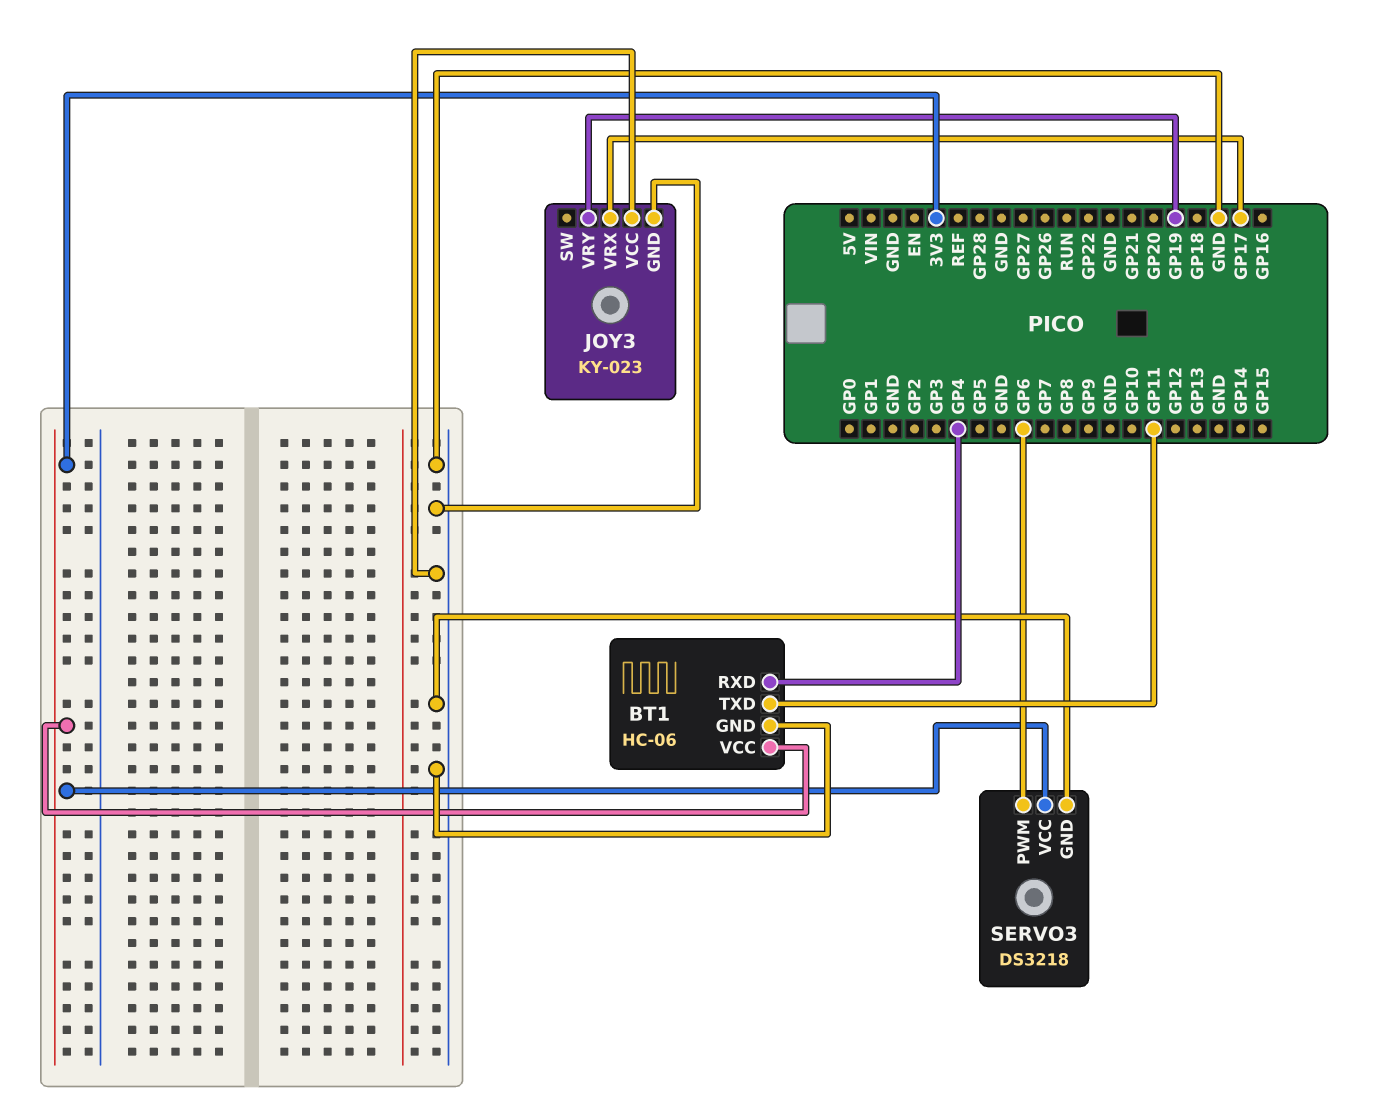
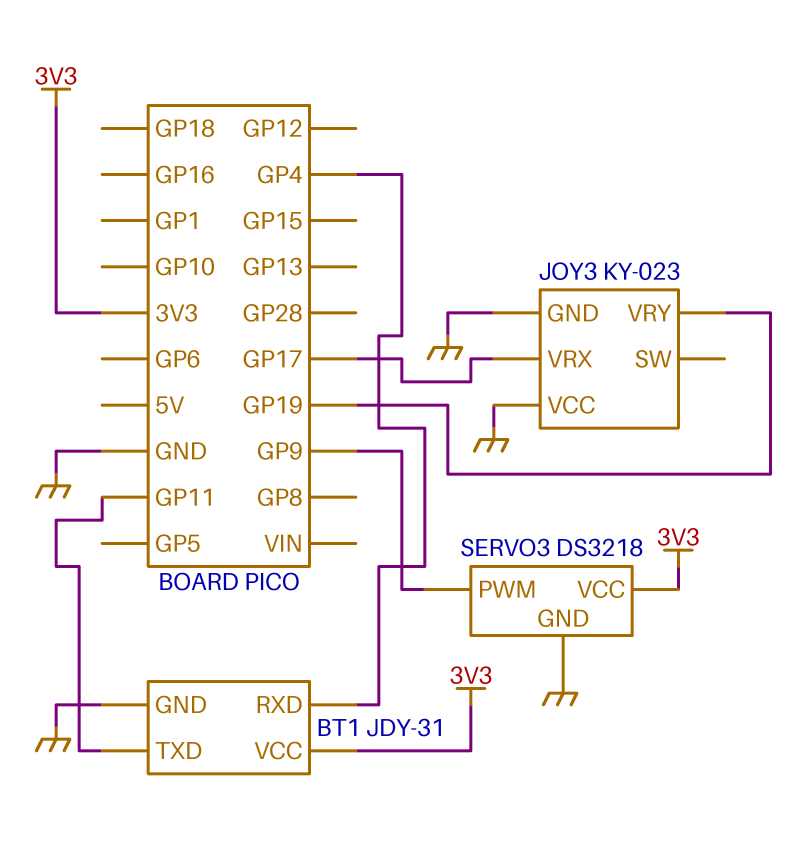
BT1: HC-06 -> JDY-31
SERVO3 pin PWM: GP6 -> GP9

